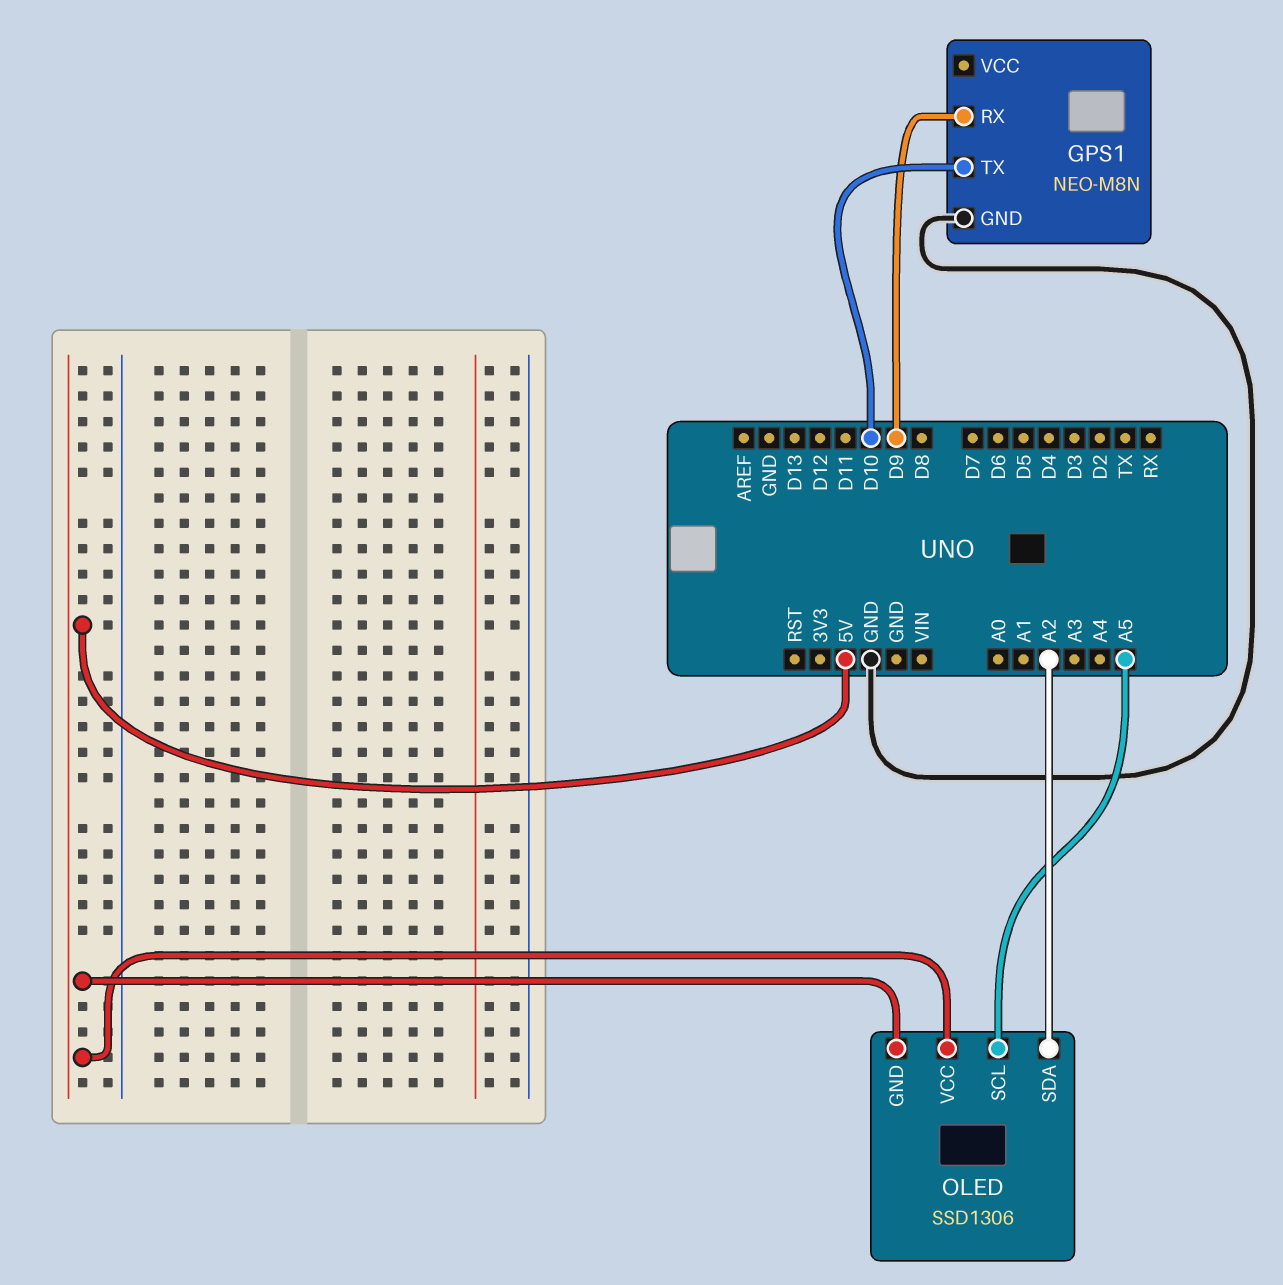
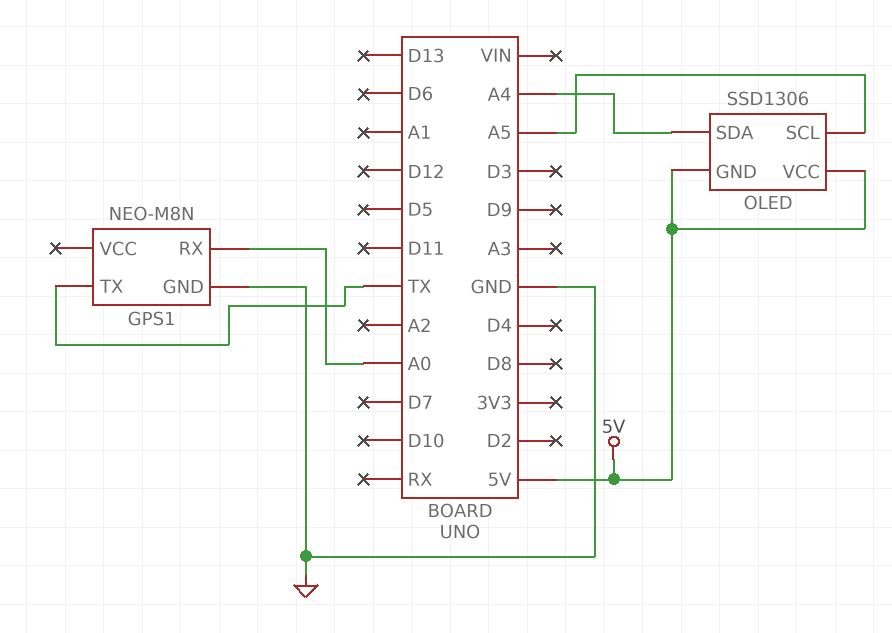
GPS1 pin RX: D9 -> A0
GPS1 pin TX: D10 -> TX
OLED pin SDA: A2 -> A4

